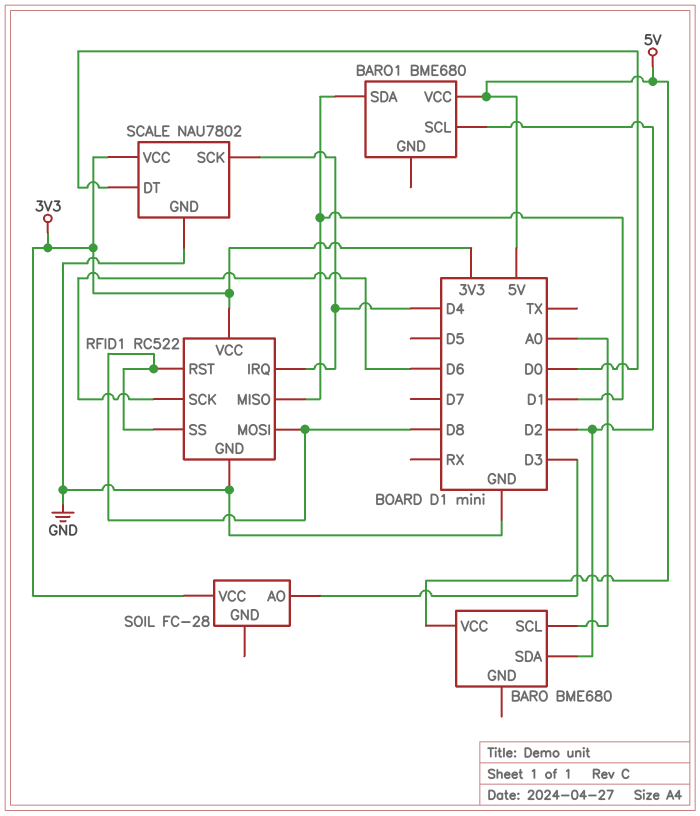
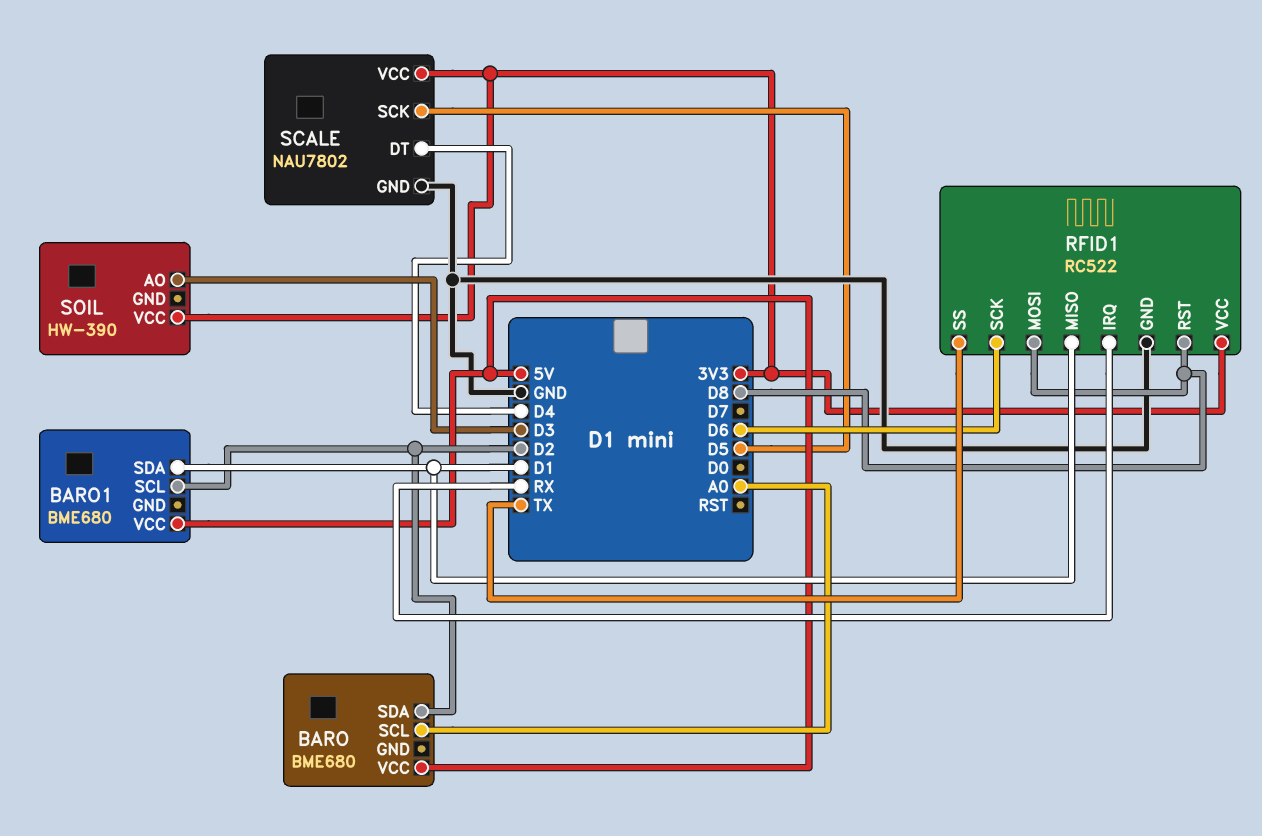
RFID1 pin IRQ: D4 -> RX
RFID1 pin SS: D8 -> TX
SCALE pin DT: D0 -> D4
SCALE pin SCK: D4 -> D5
SOIL: FC-28 -> HW-390

